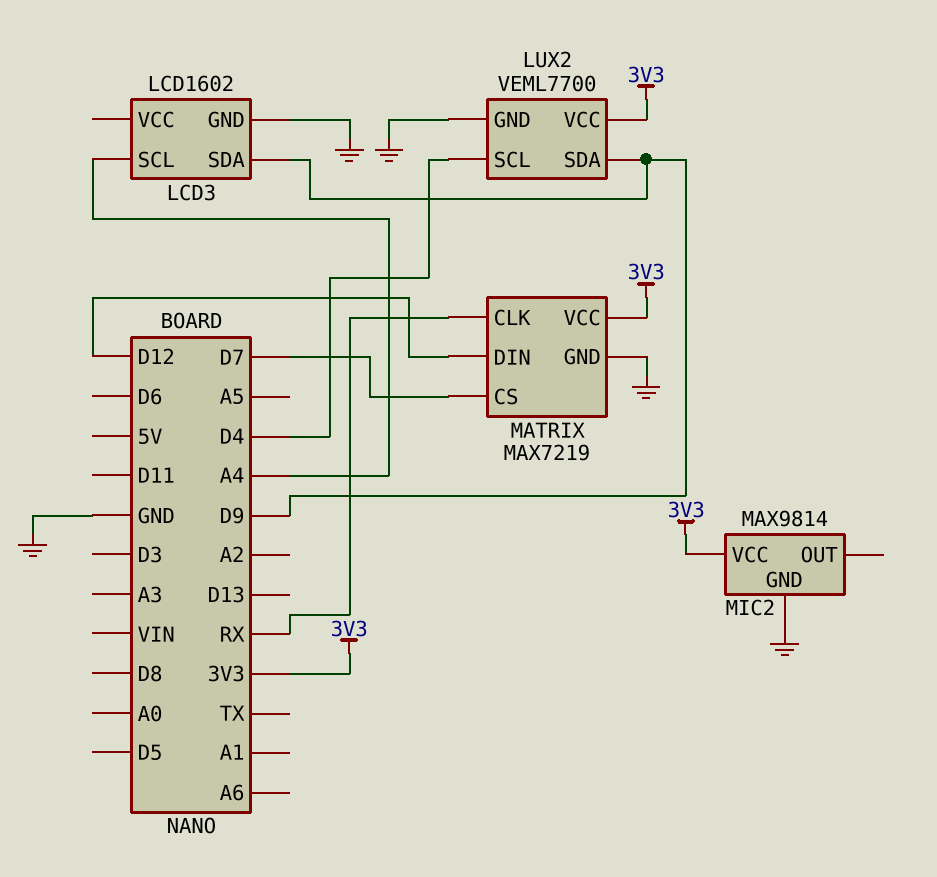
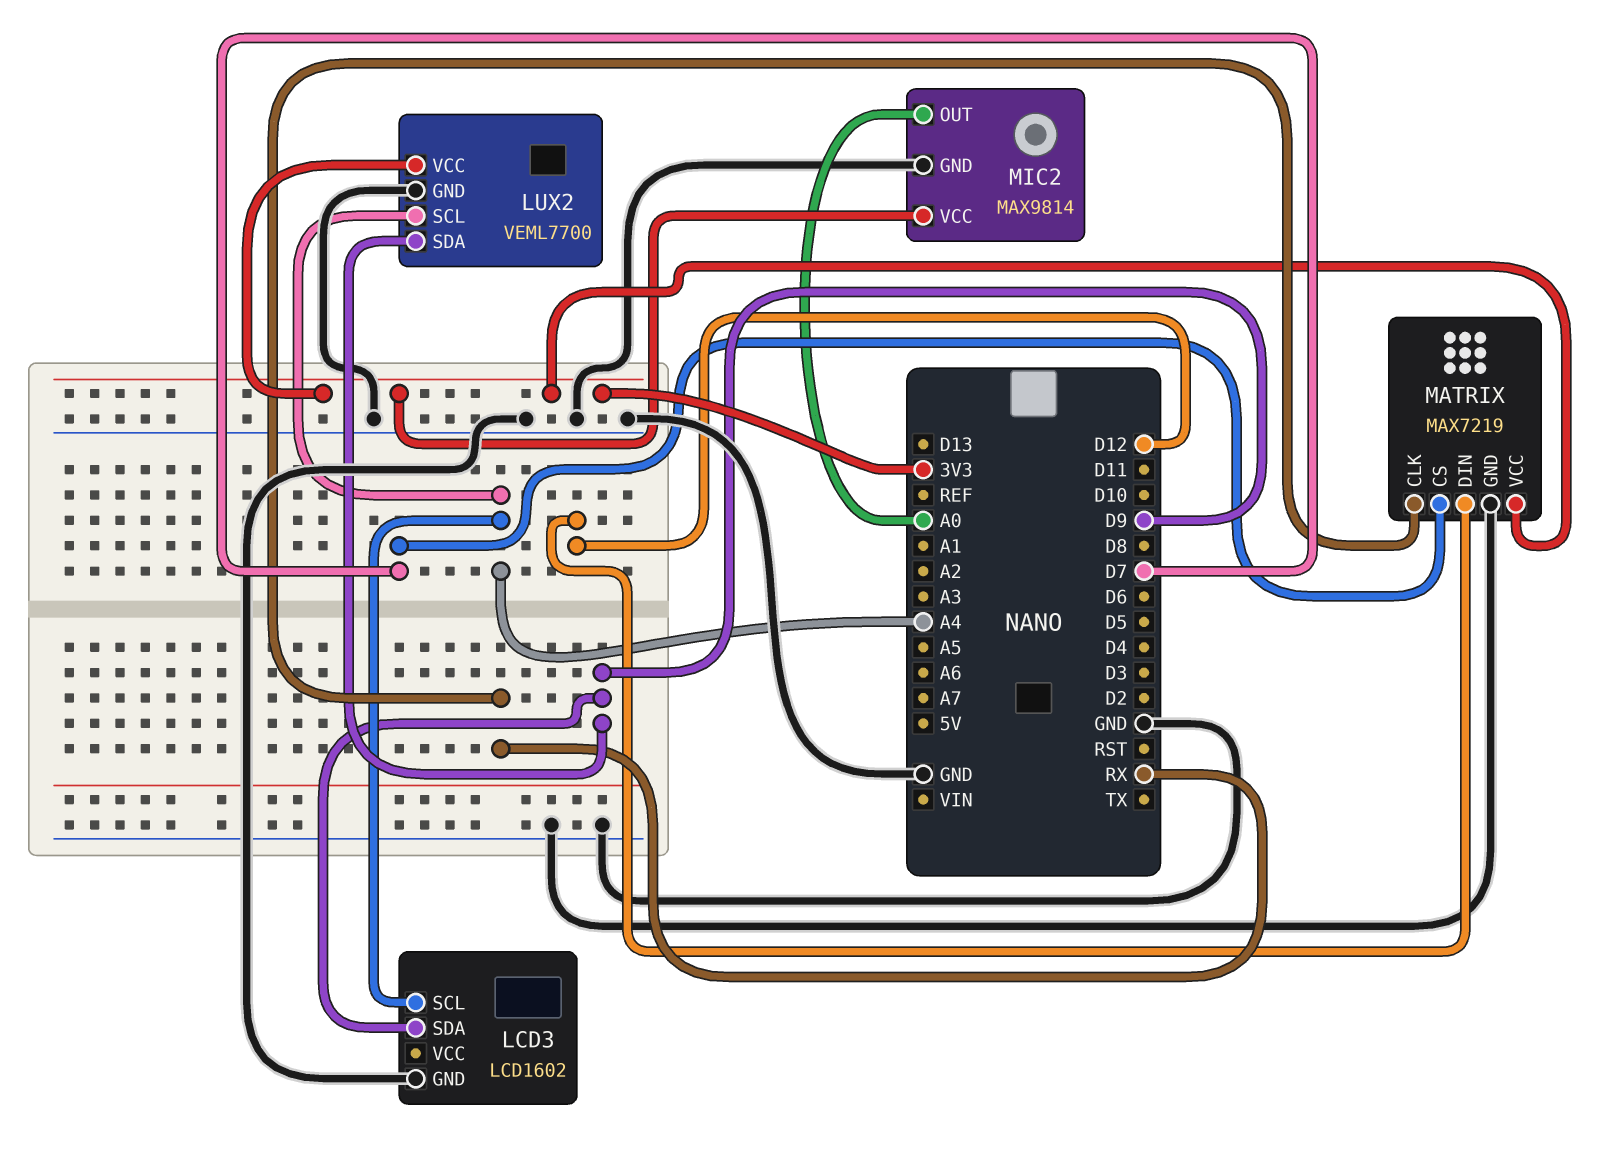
LUX2 pin SCL: D4 -> A4
MIC2 pin OUT: none -> A0

